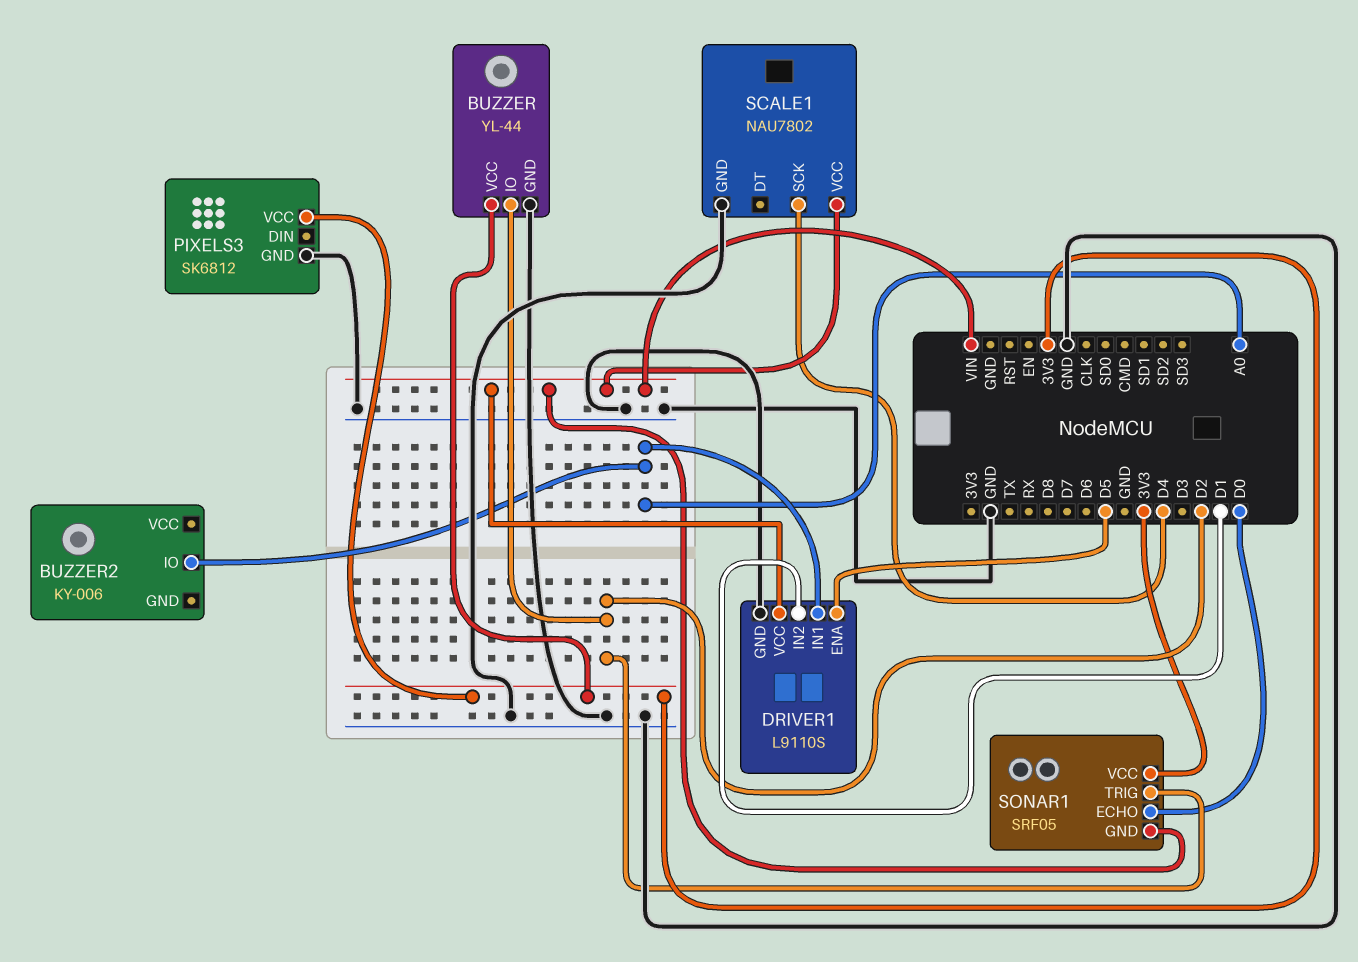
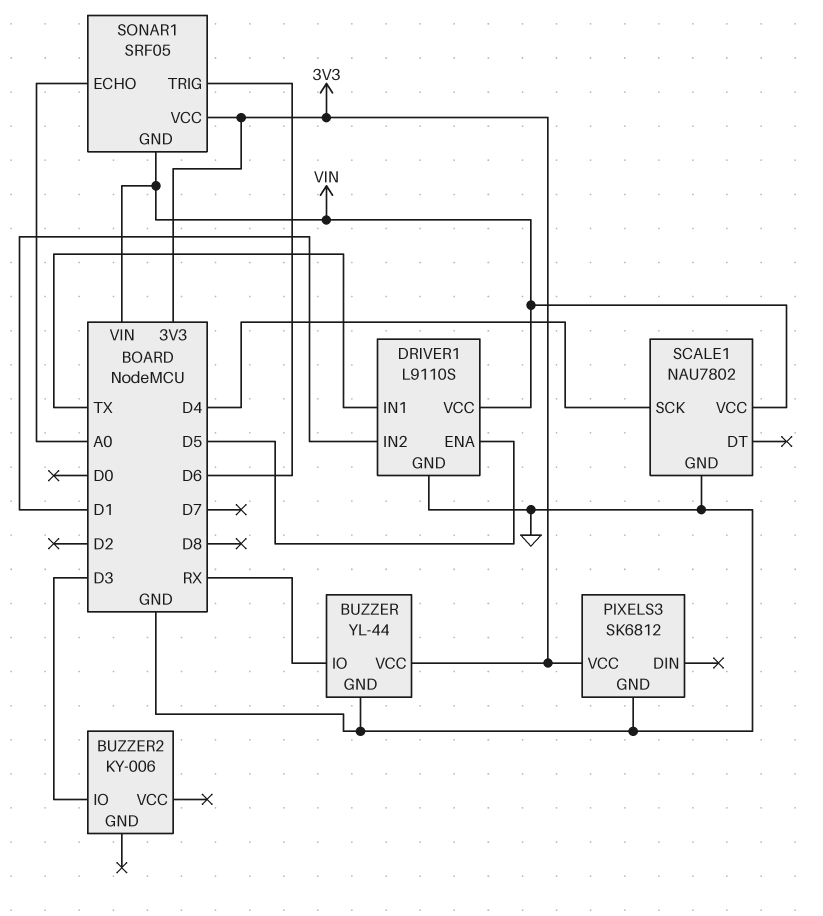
BUZZER pin IO: D2 -> RX
BUZZER2 pin IO: A0 -> D3
DRIVER1 pin IN1: A0 -> TX
SONAR1 pin ECHO: D0 -> A0
SONAR1 pin TRIG: D2 -> D6

